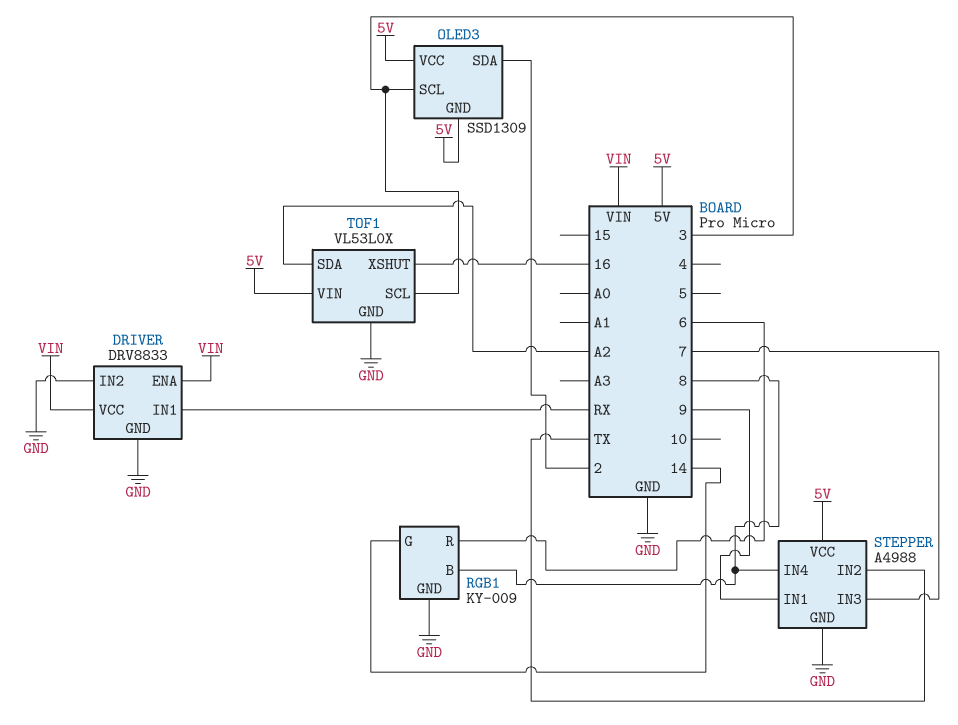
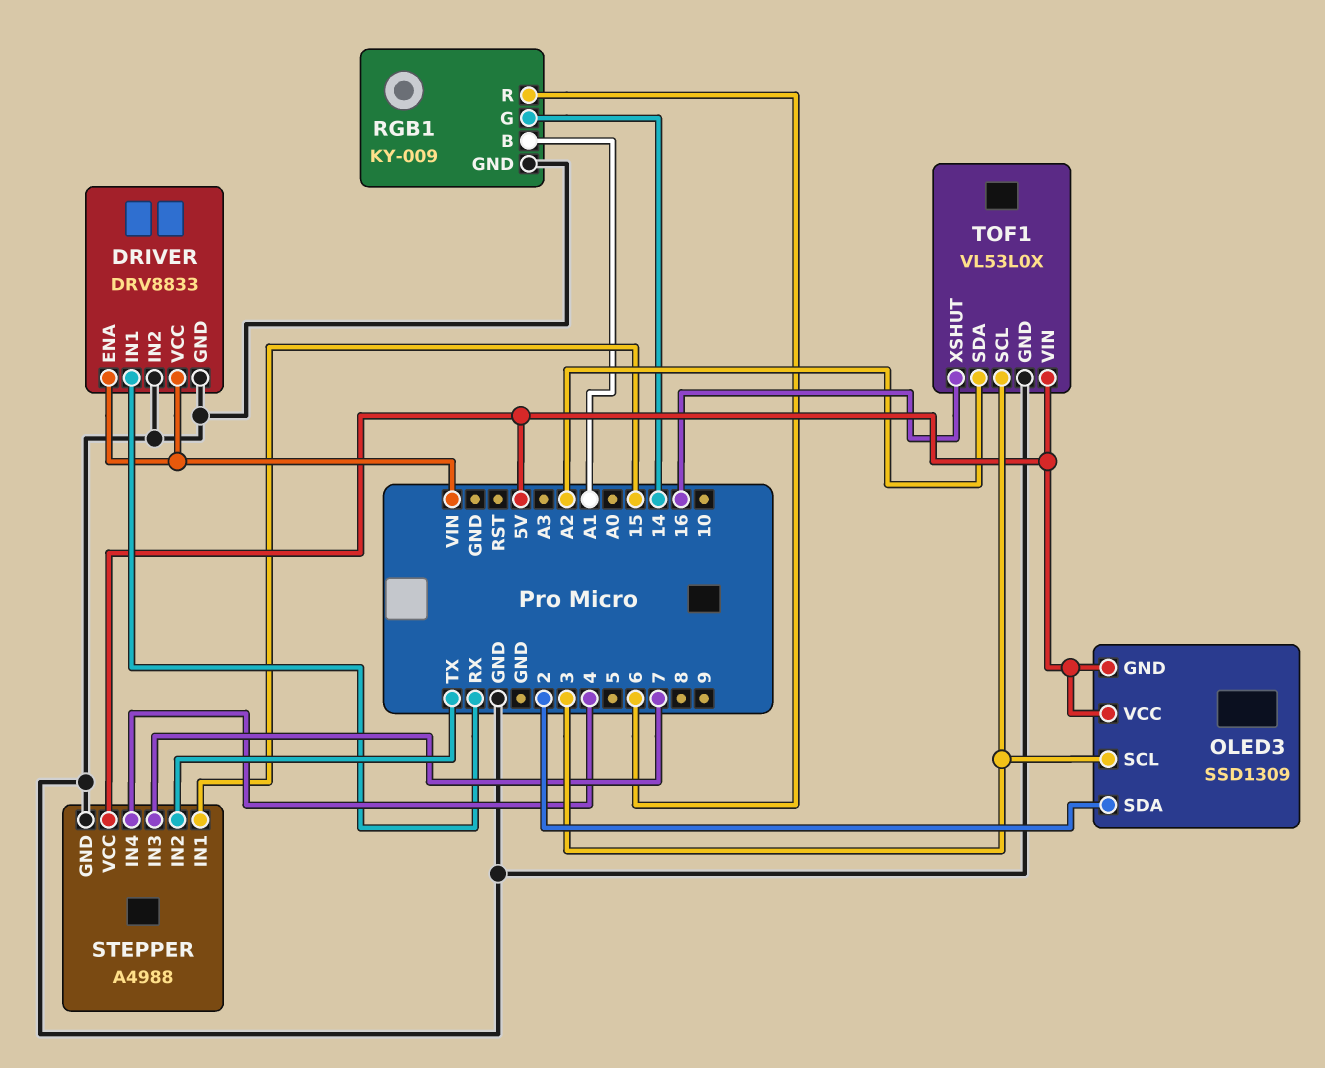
RGB1 pin B: 8 -> A1
STEPPER pin IN1: 9 -> 15
STEPPER pin IN4: 8 -> 4

